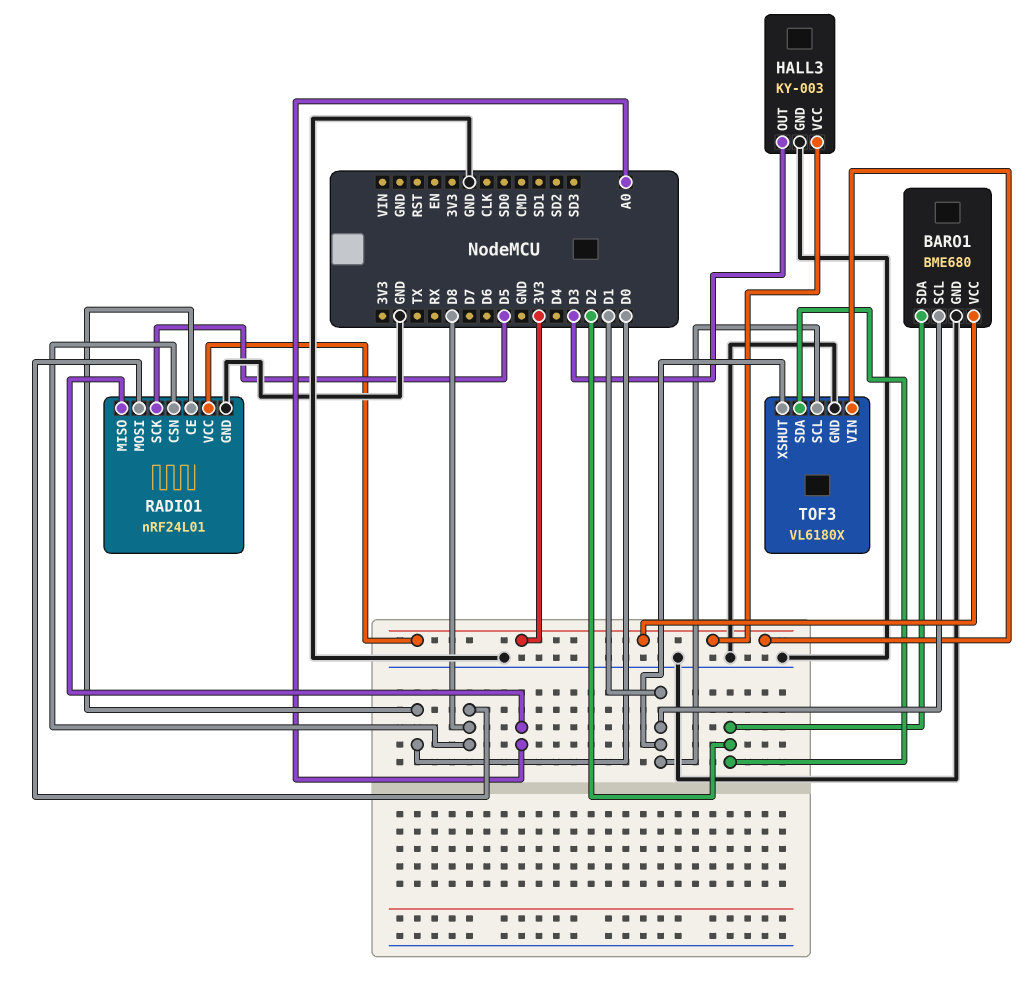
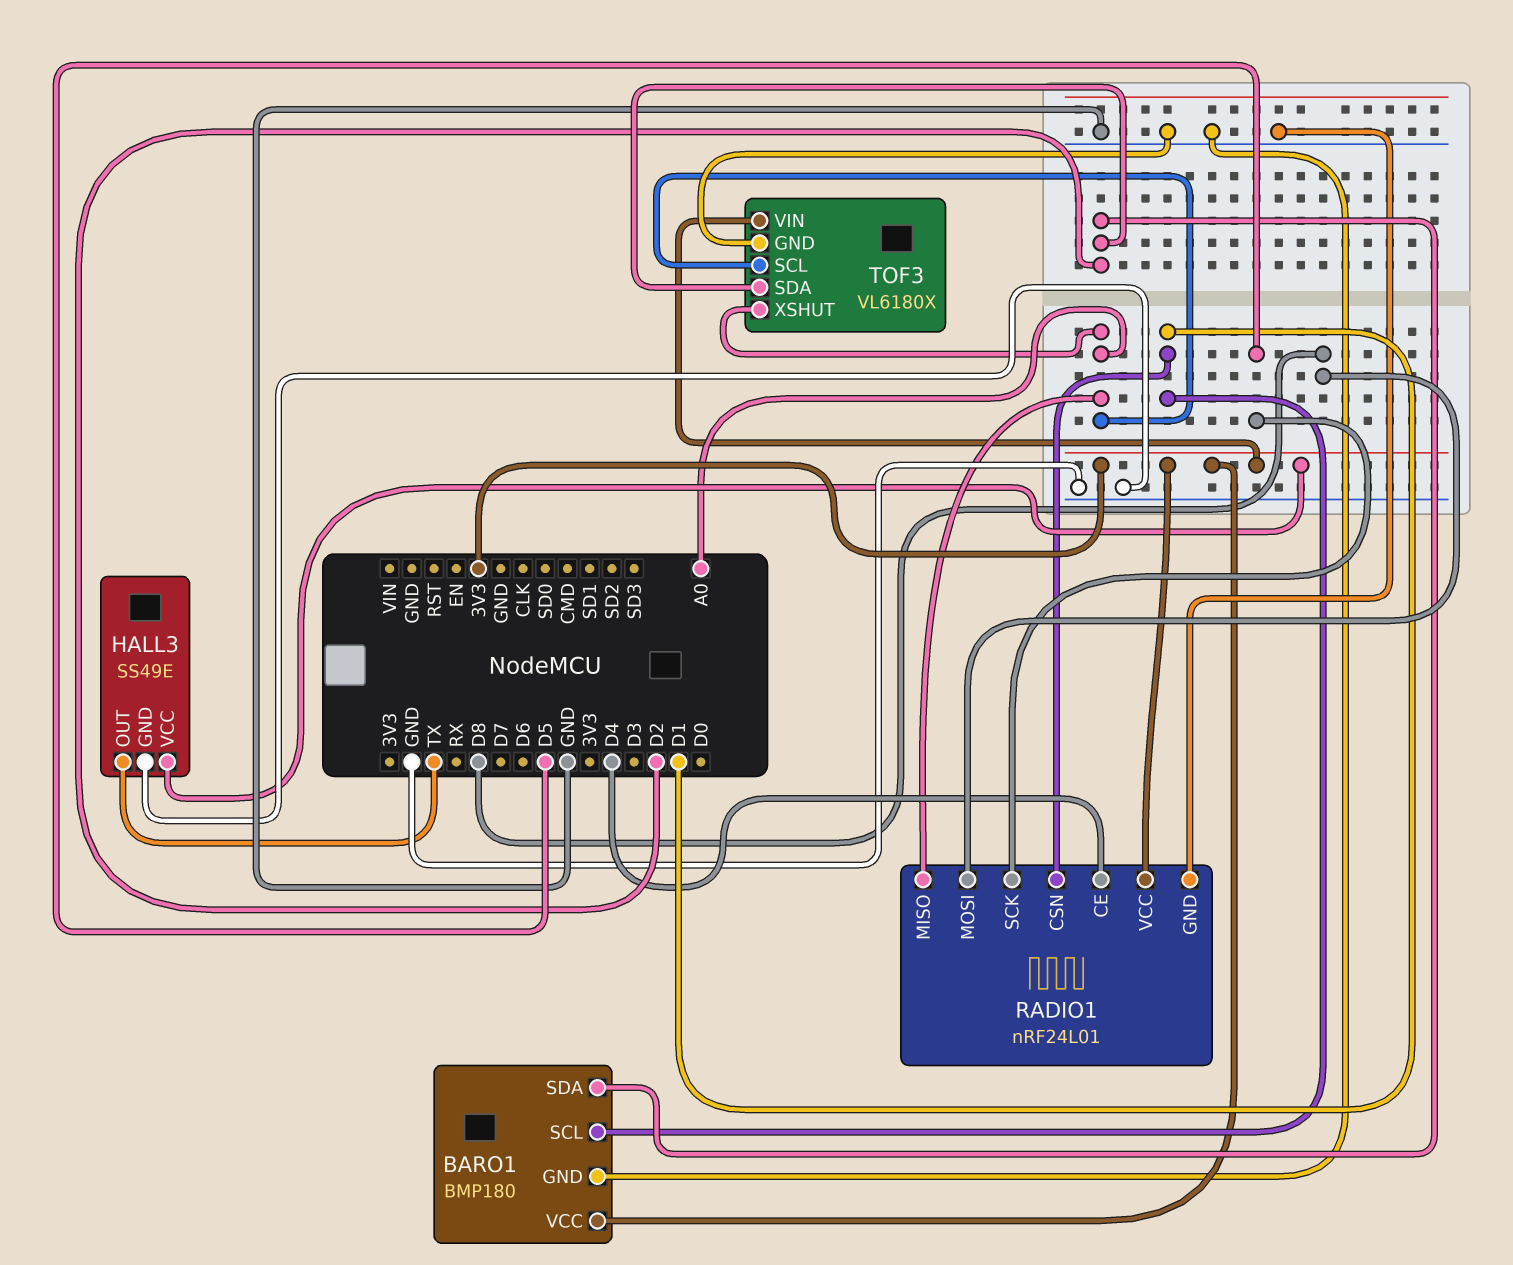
BARO1: BME680 -> BMP180
HALL3: KY-003 -> SS49E
HALL3 pin OUT: D3 -> TX
RADIO1 pin CE: D0 -> D4
RADIO1 pin CSN: D8 -> D1
TOF3 pin SCL: D1 -> A0
TOF3 pin XSHUT: D1 -> A0

